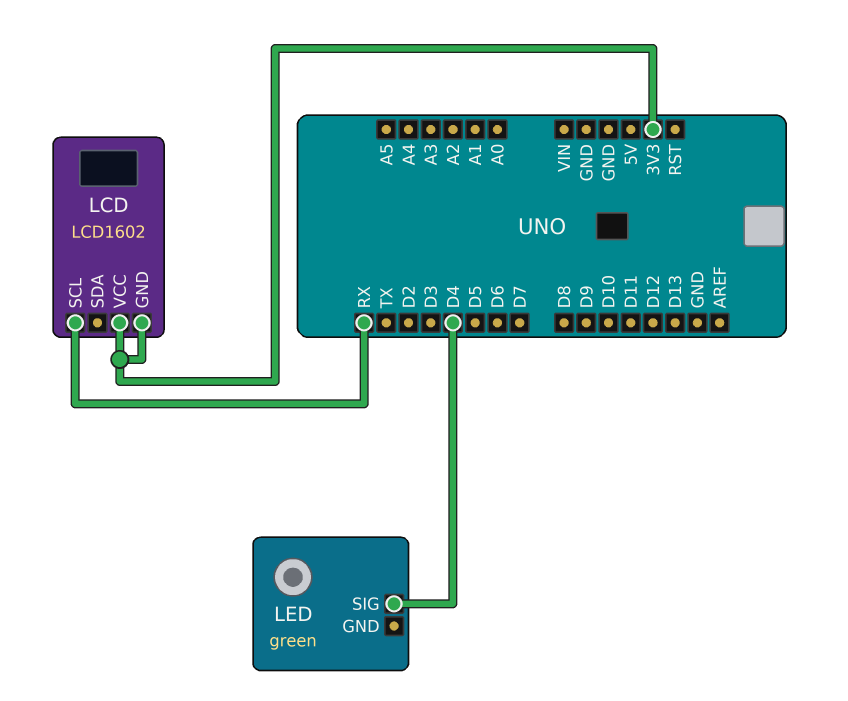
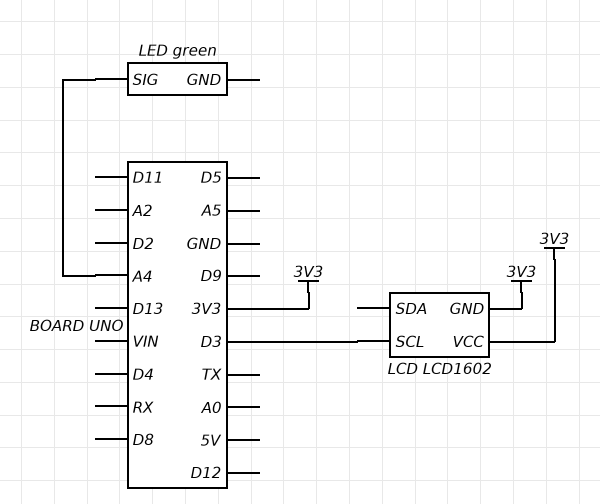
LCD pin SCL: RX -> D3
LED pin SIG: D4 -> A4

